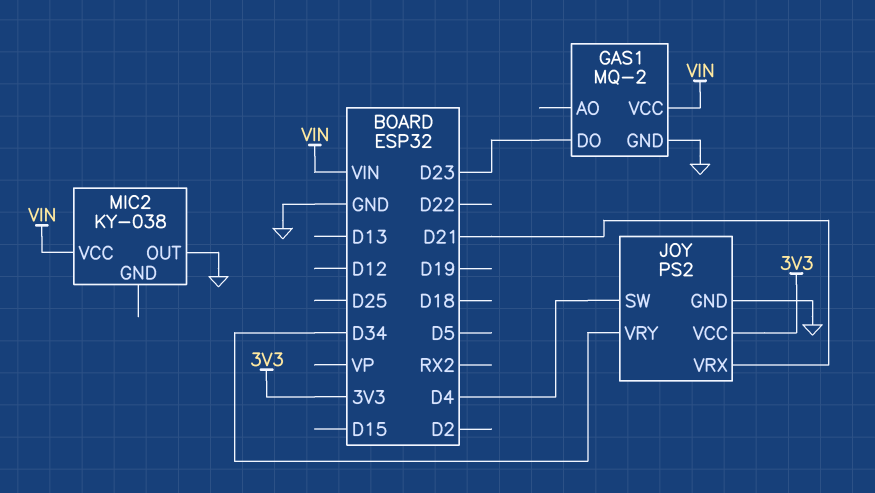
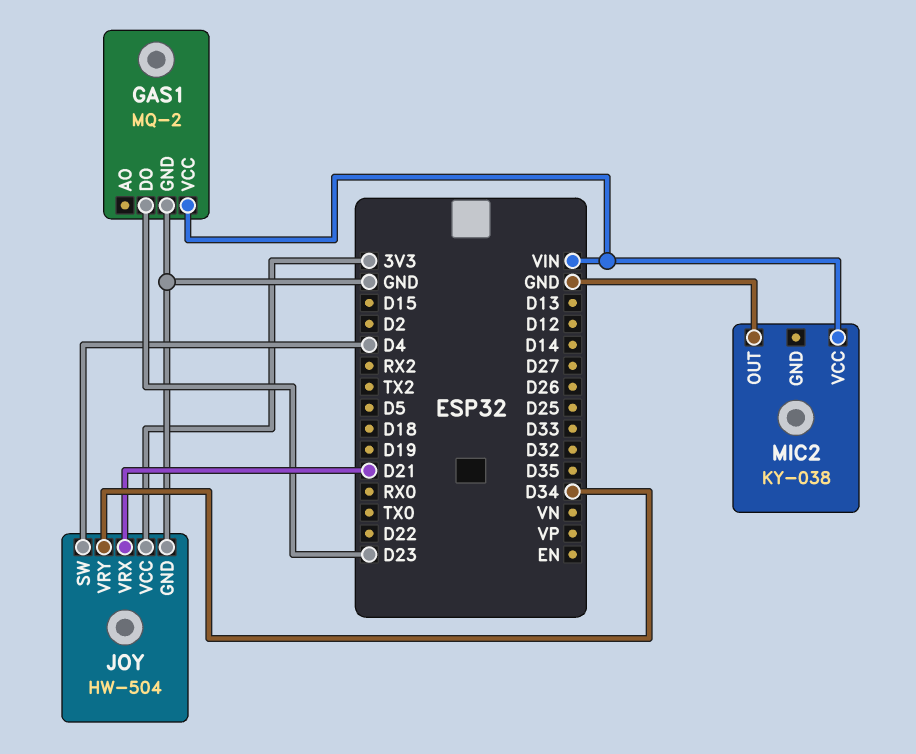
JOY: PS2 -> HW-504

